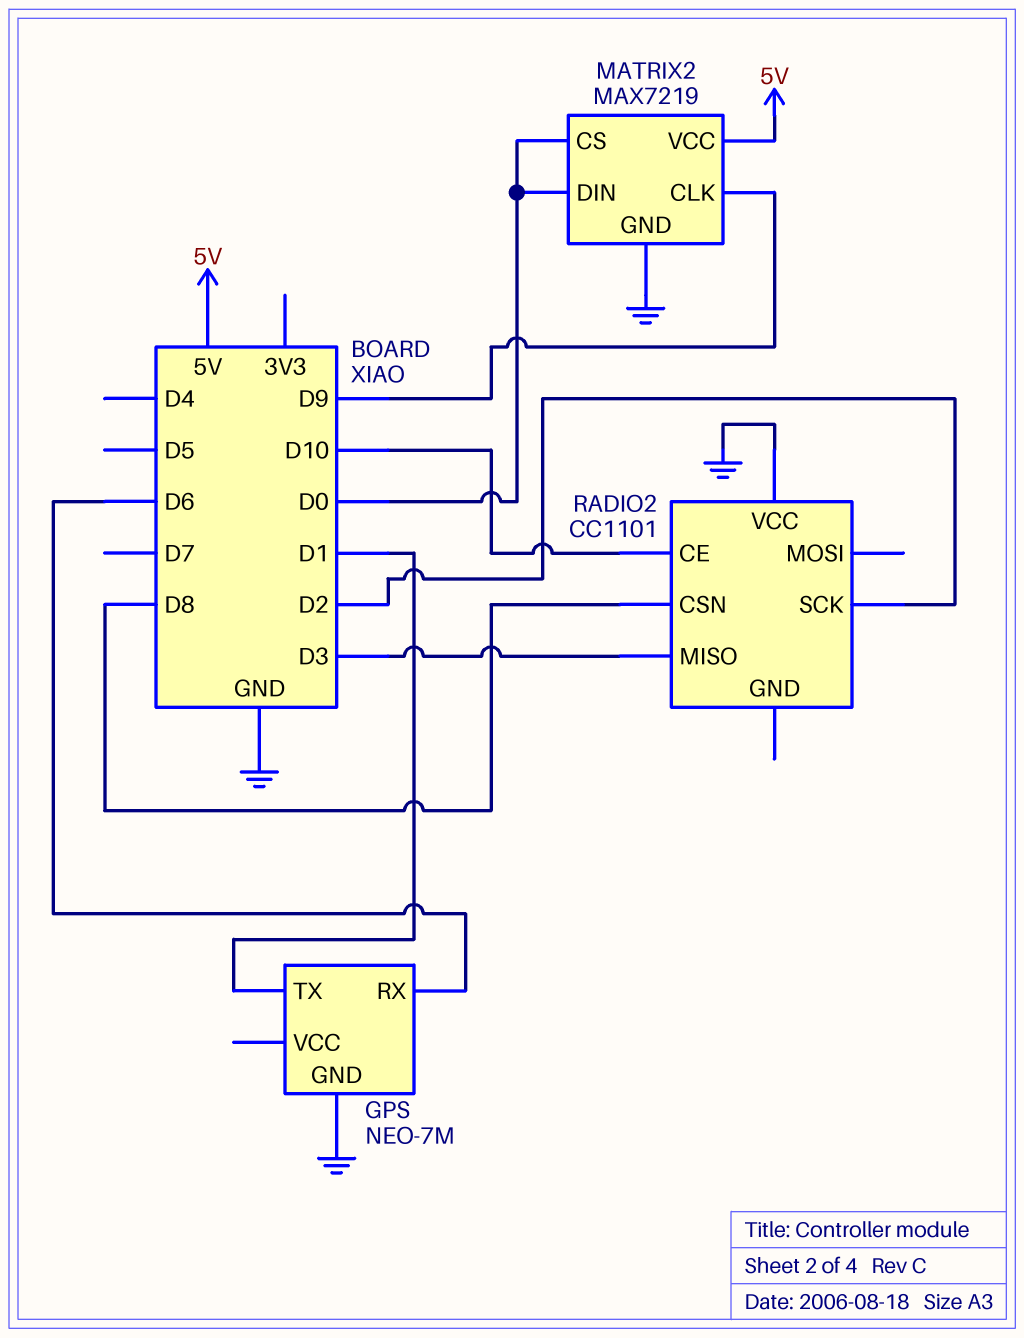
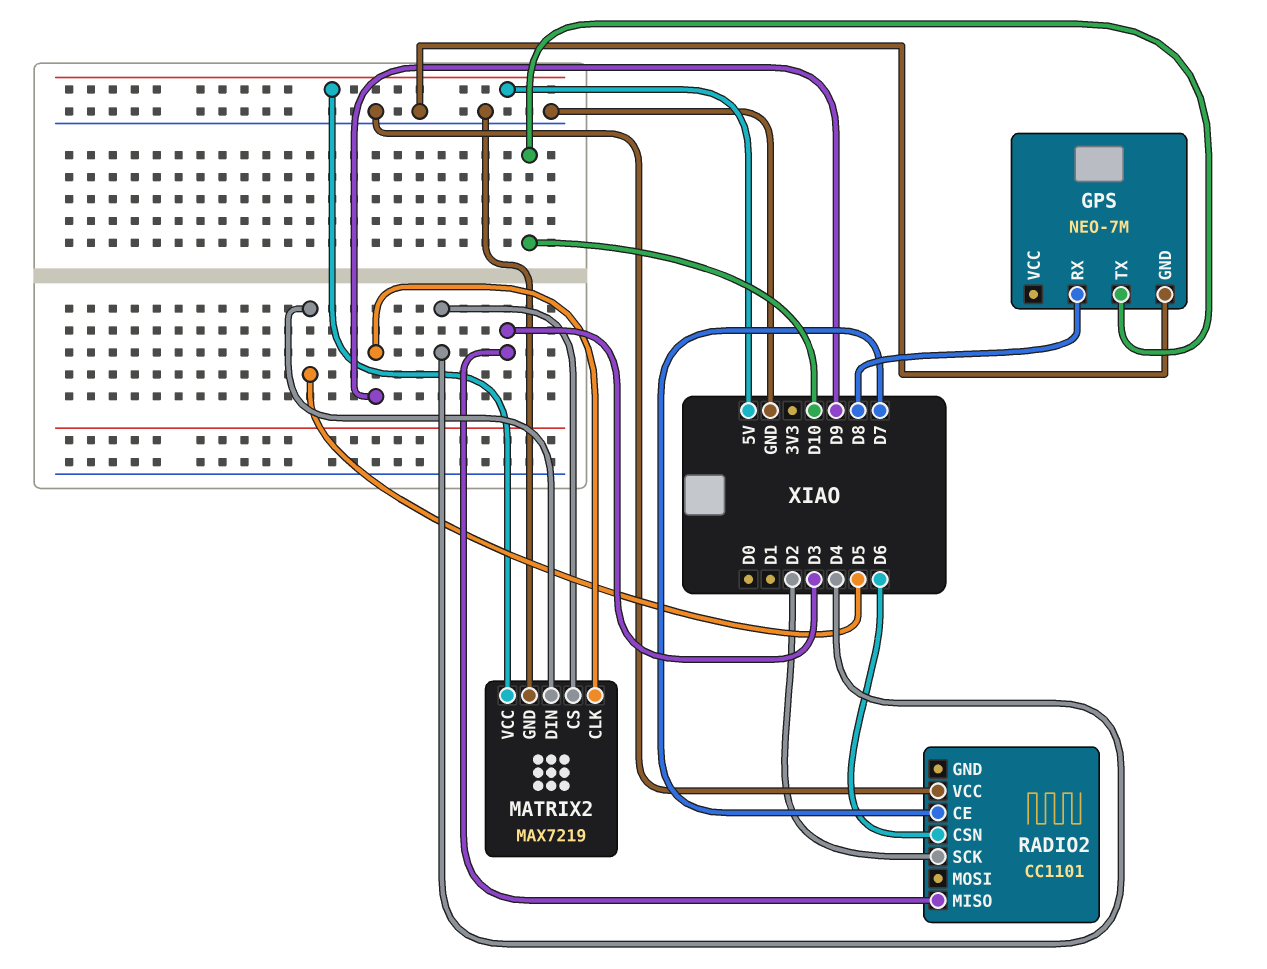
GPS pin RX: D6 -> D8
GPS pin TX: D1 -> D10
MATRIX2 pin CS: D0 -> D4
MATRIX2 pin DIN: D0 -> D5
RADIO2 pin CE: D10 -> D7
RADIO2 pin CSN: D8 -> D6

